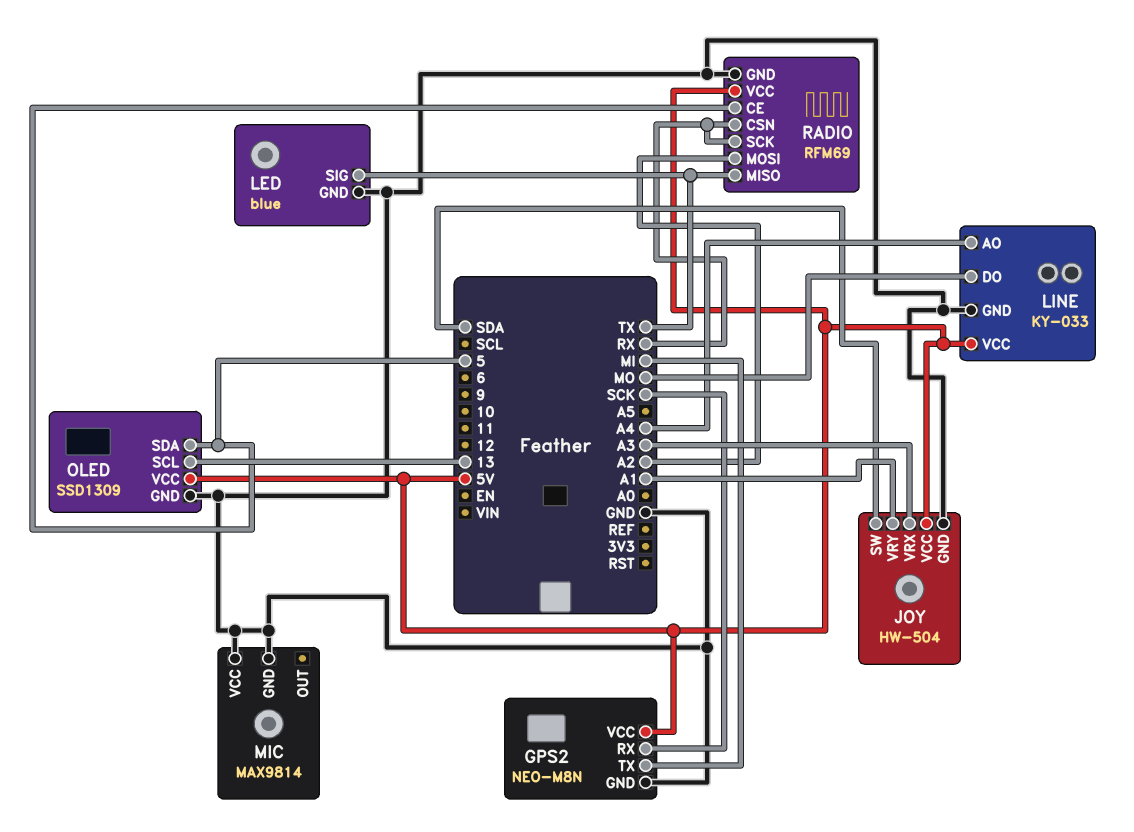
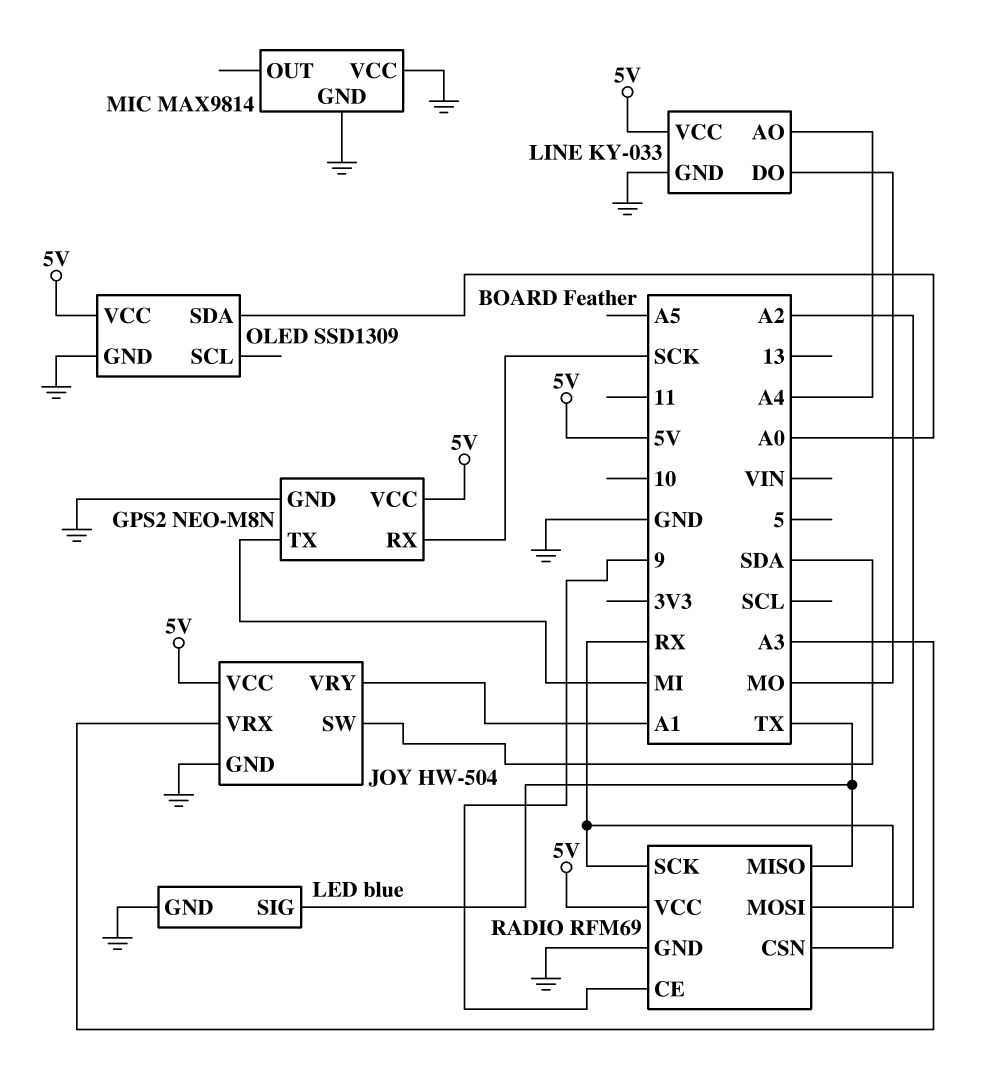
OLED pin SCL: 13 -> none
OLED pin SDA: 5 -> A0
RADIO pin CE: 5 -> 9

